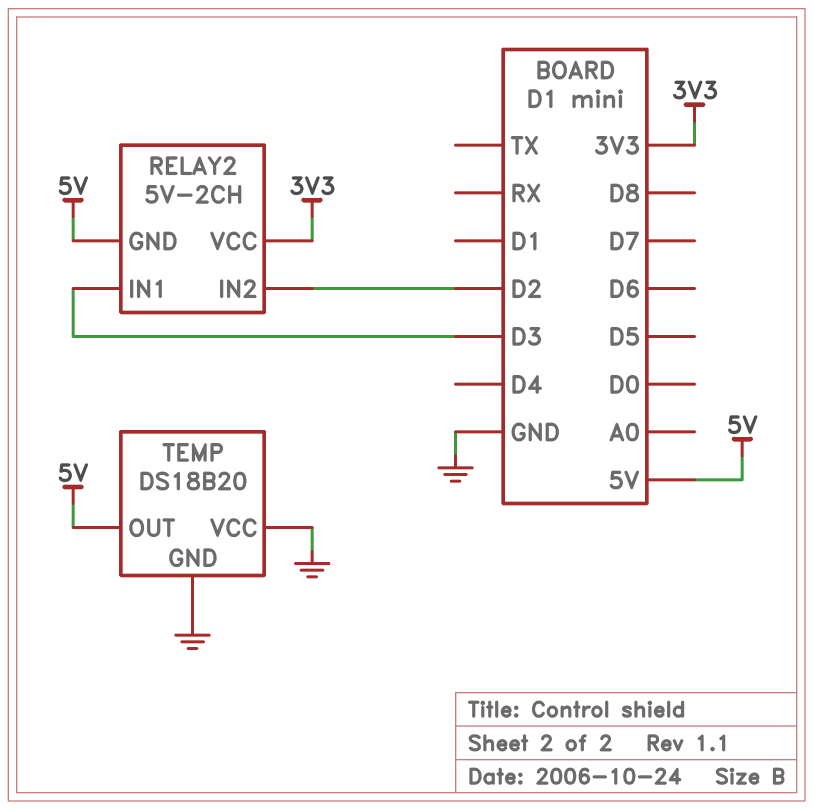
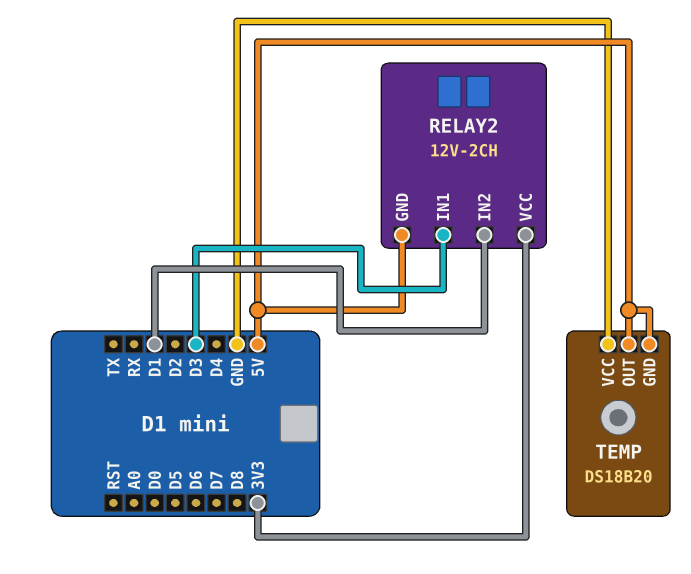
RELAY2: 5V-2CH -> 12V-2CH
RELAY2 pin IN2: D2 -> D1
TEMP pin GND: GND -> 5V

